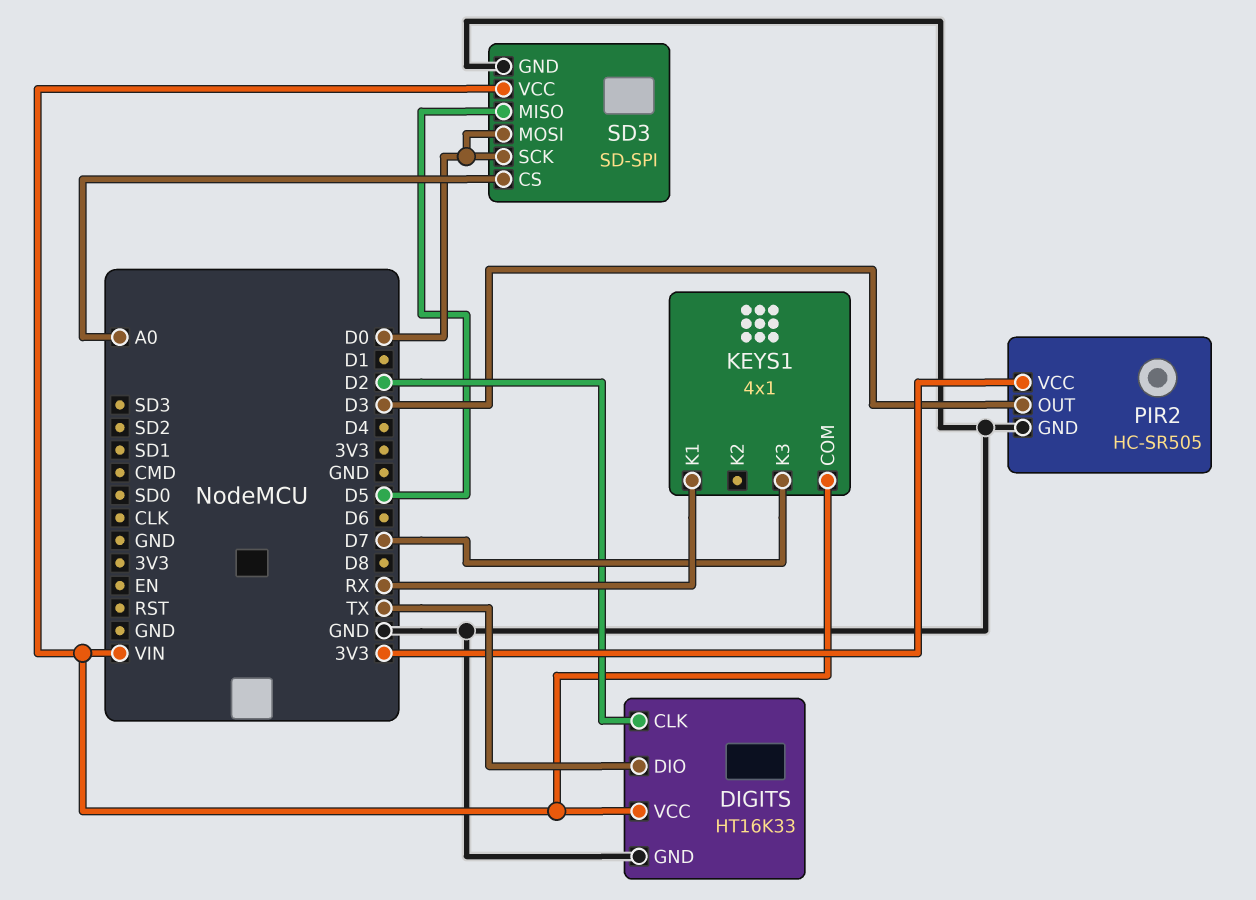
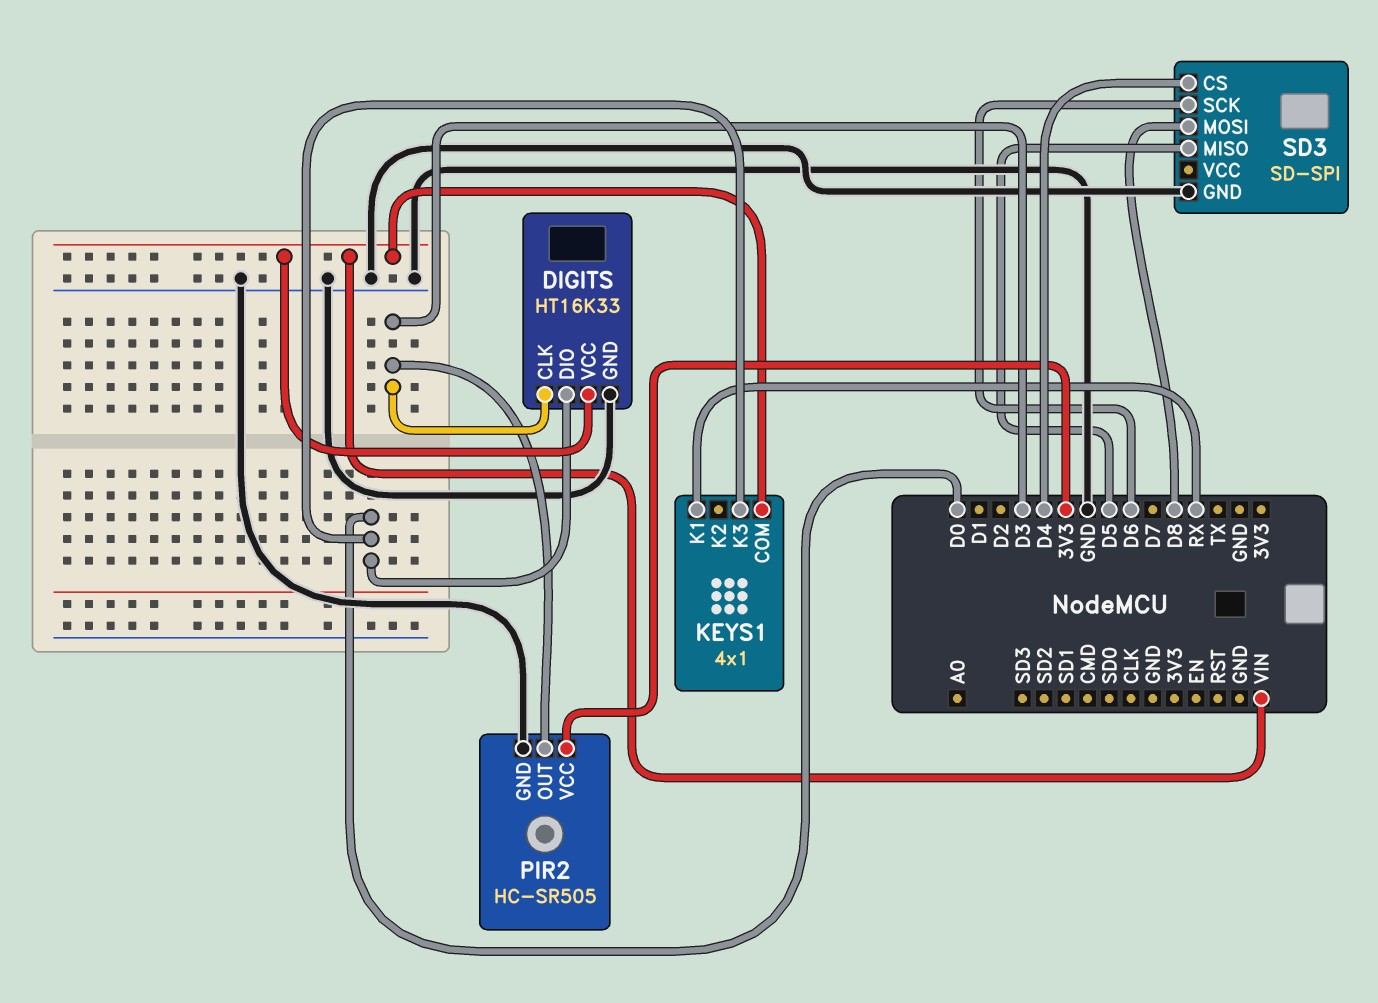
DIGITS pin CLK: D2 -> D3
DIGITS pin DIO: TX -> D0
KEYS1 pin K3: D7 -> D0
SD3 pin CS: A0 -> D4
SD3 pin MOSI: D0 -> D8
SD3 pin SCK: D0 -> D6
SD3 pin VCC: VIN -> none

